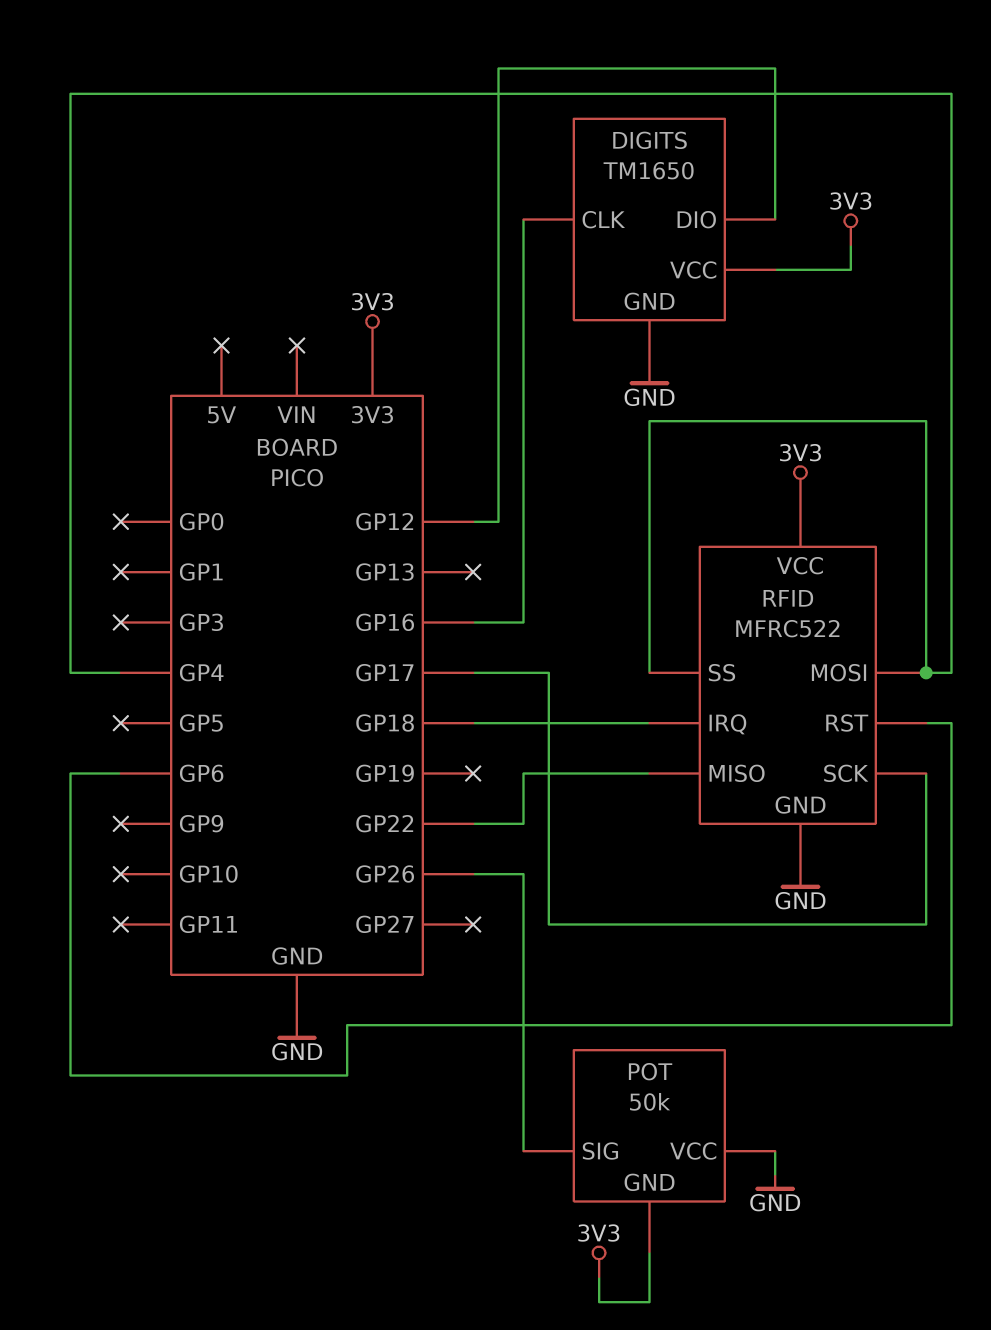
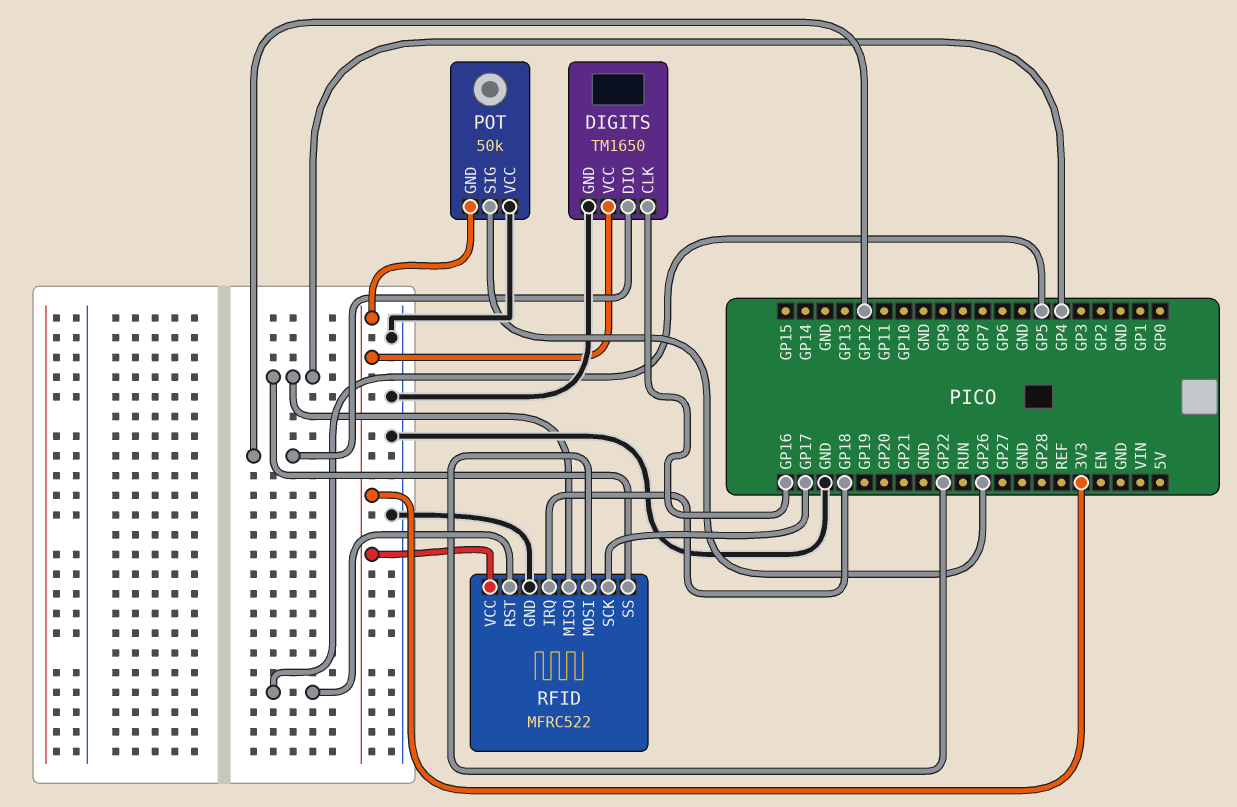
RFID pin MISO: GP22 -> GP4
RFID pin MOSI: GP4 -> GP22
RFID pin RST: GP6 -> GP5

